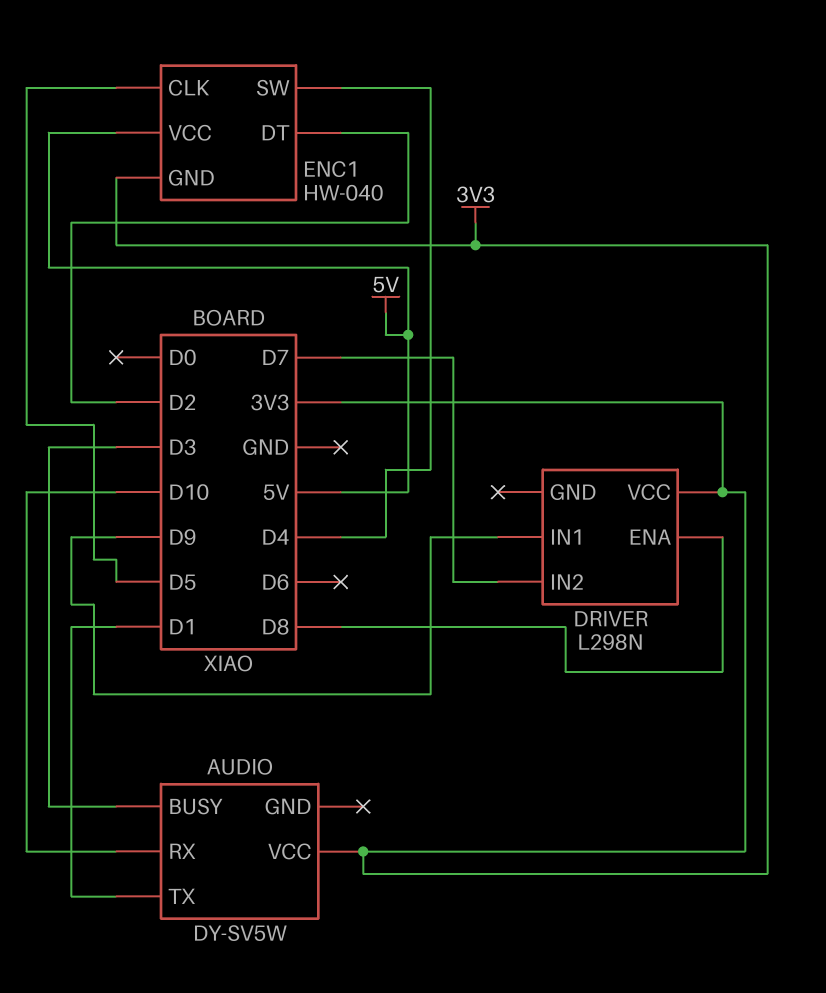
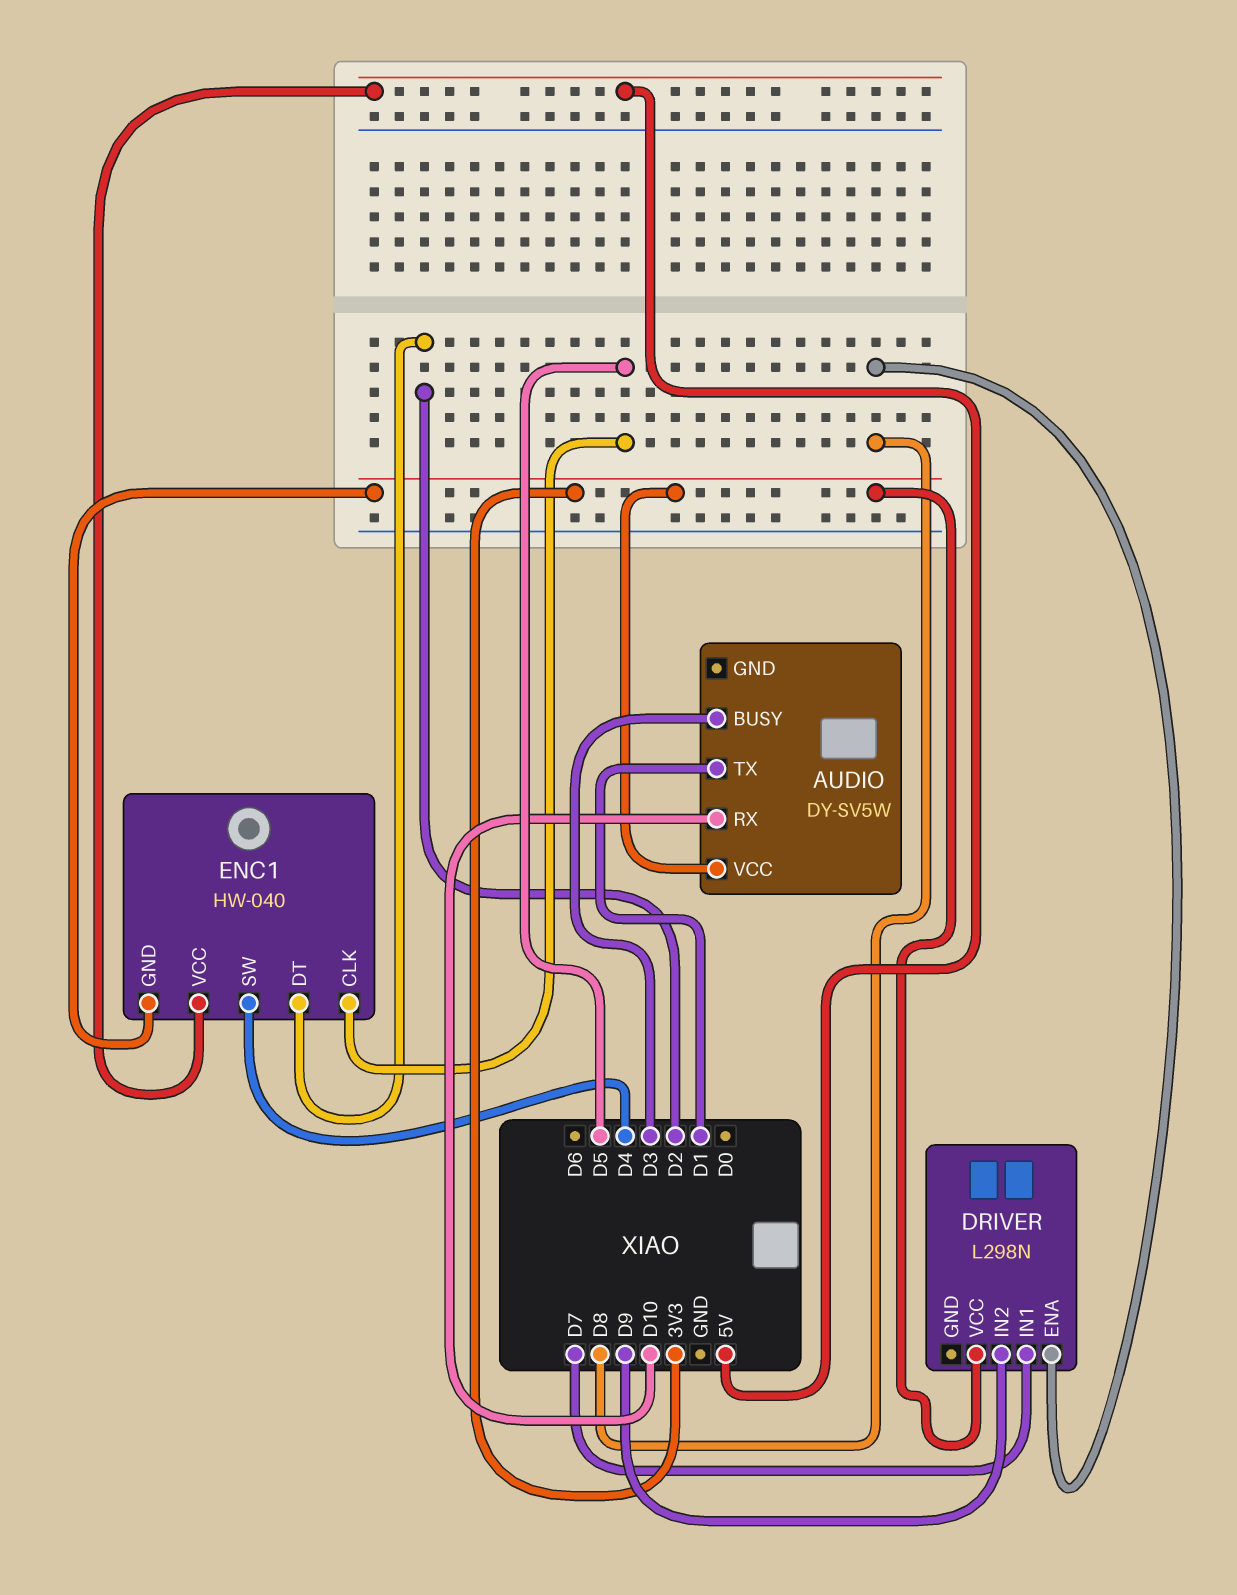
DRIVER pin IN1: D9 -> D7
DRIVER pin IN2: D7 -> D9

